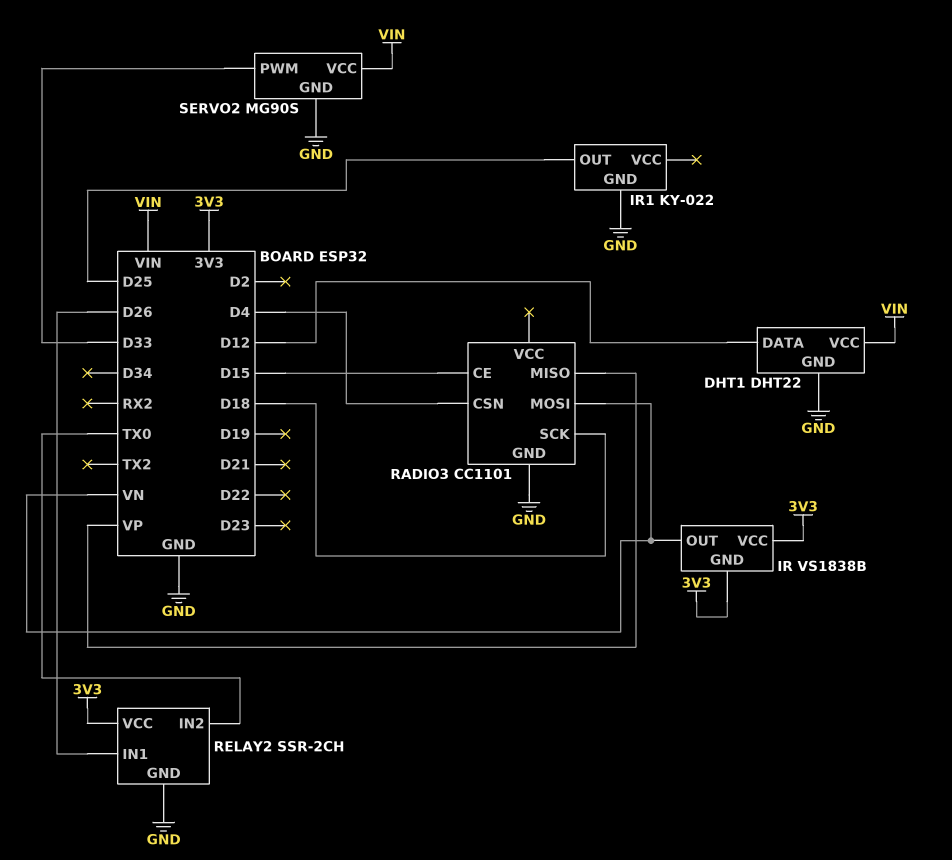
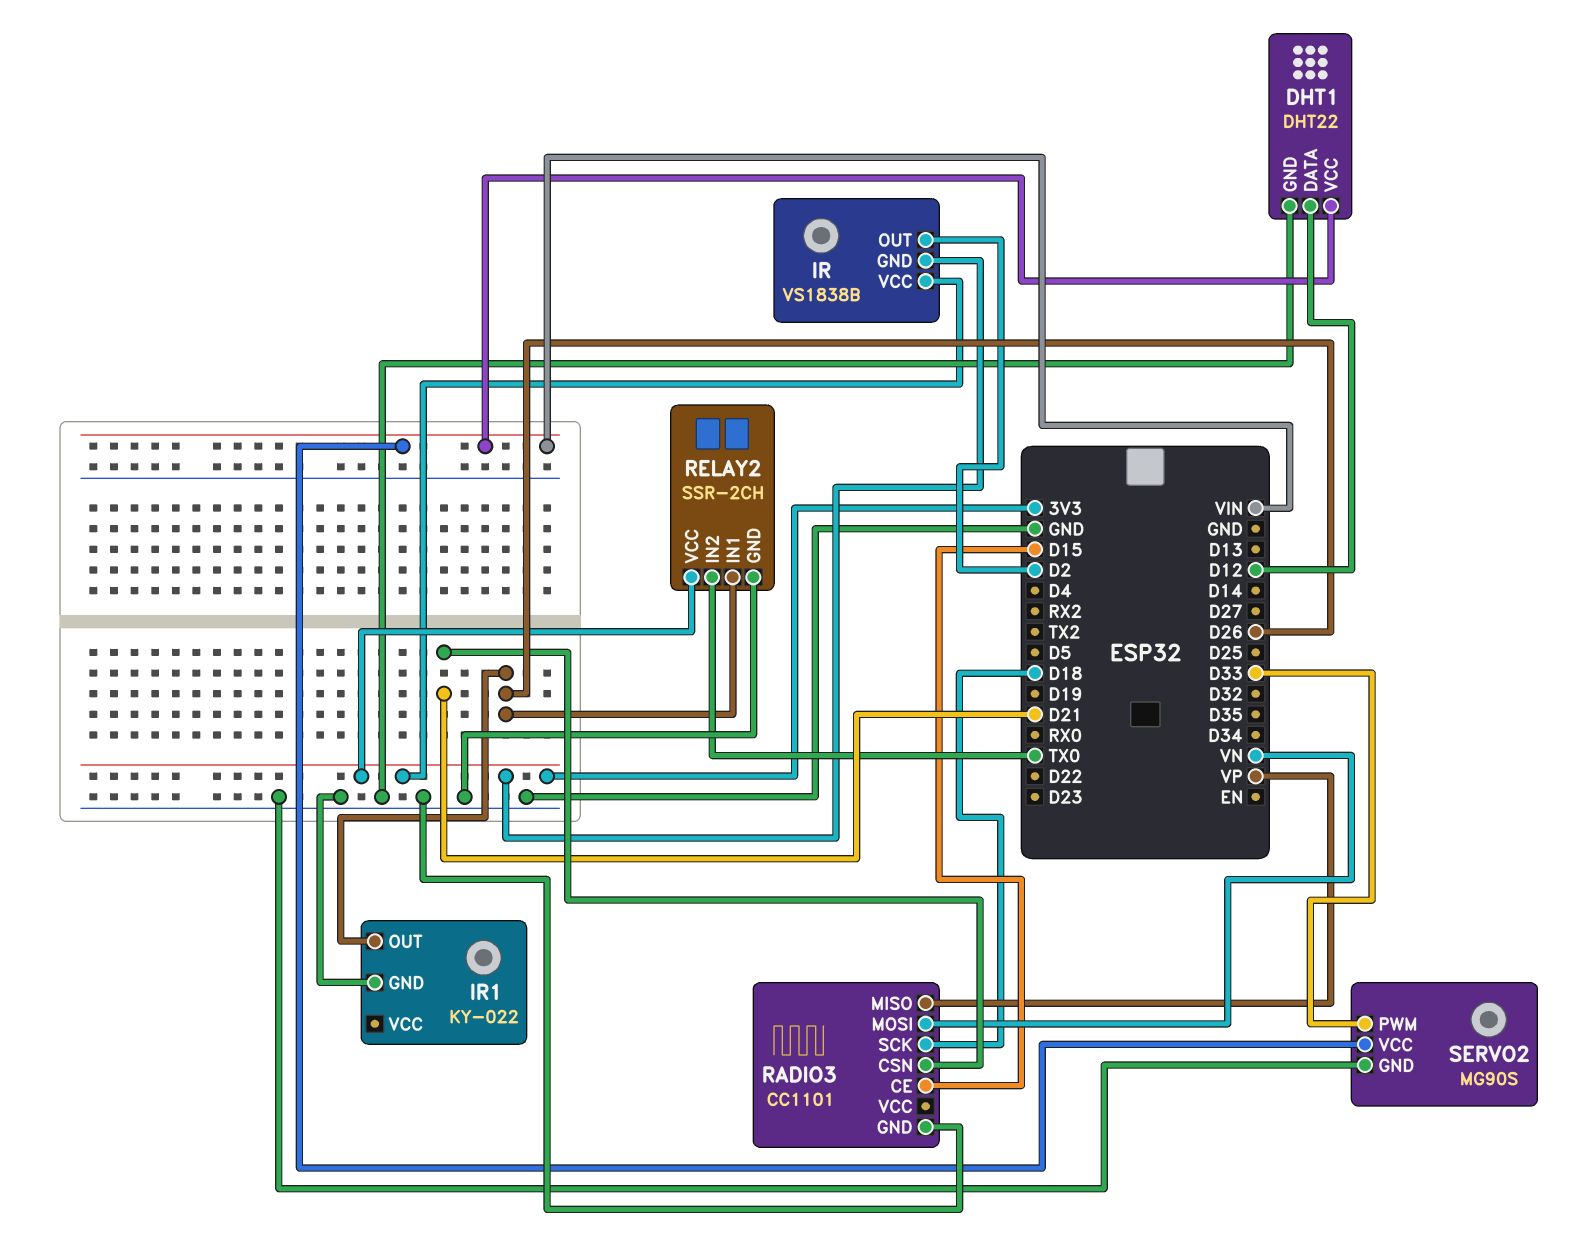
IR pin OUT: VN -> D2
IR1 pin OUT: D25 -> D26
RADIO3 pin CSN: D4 -> D21

